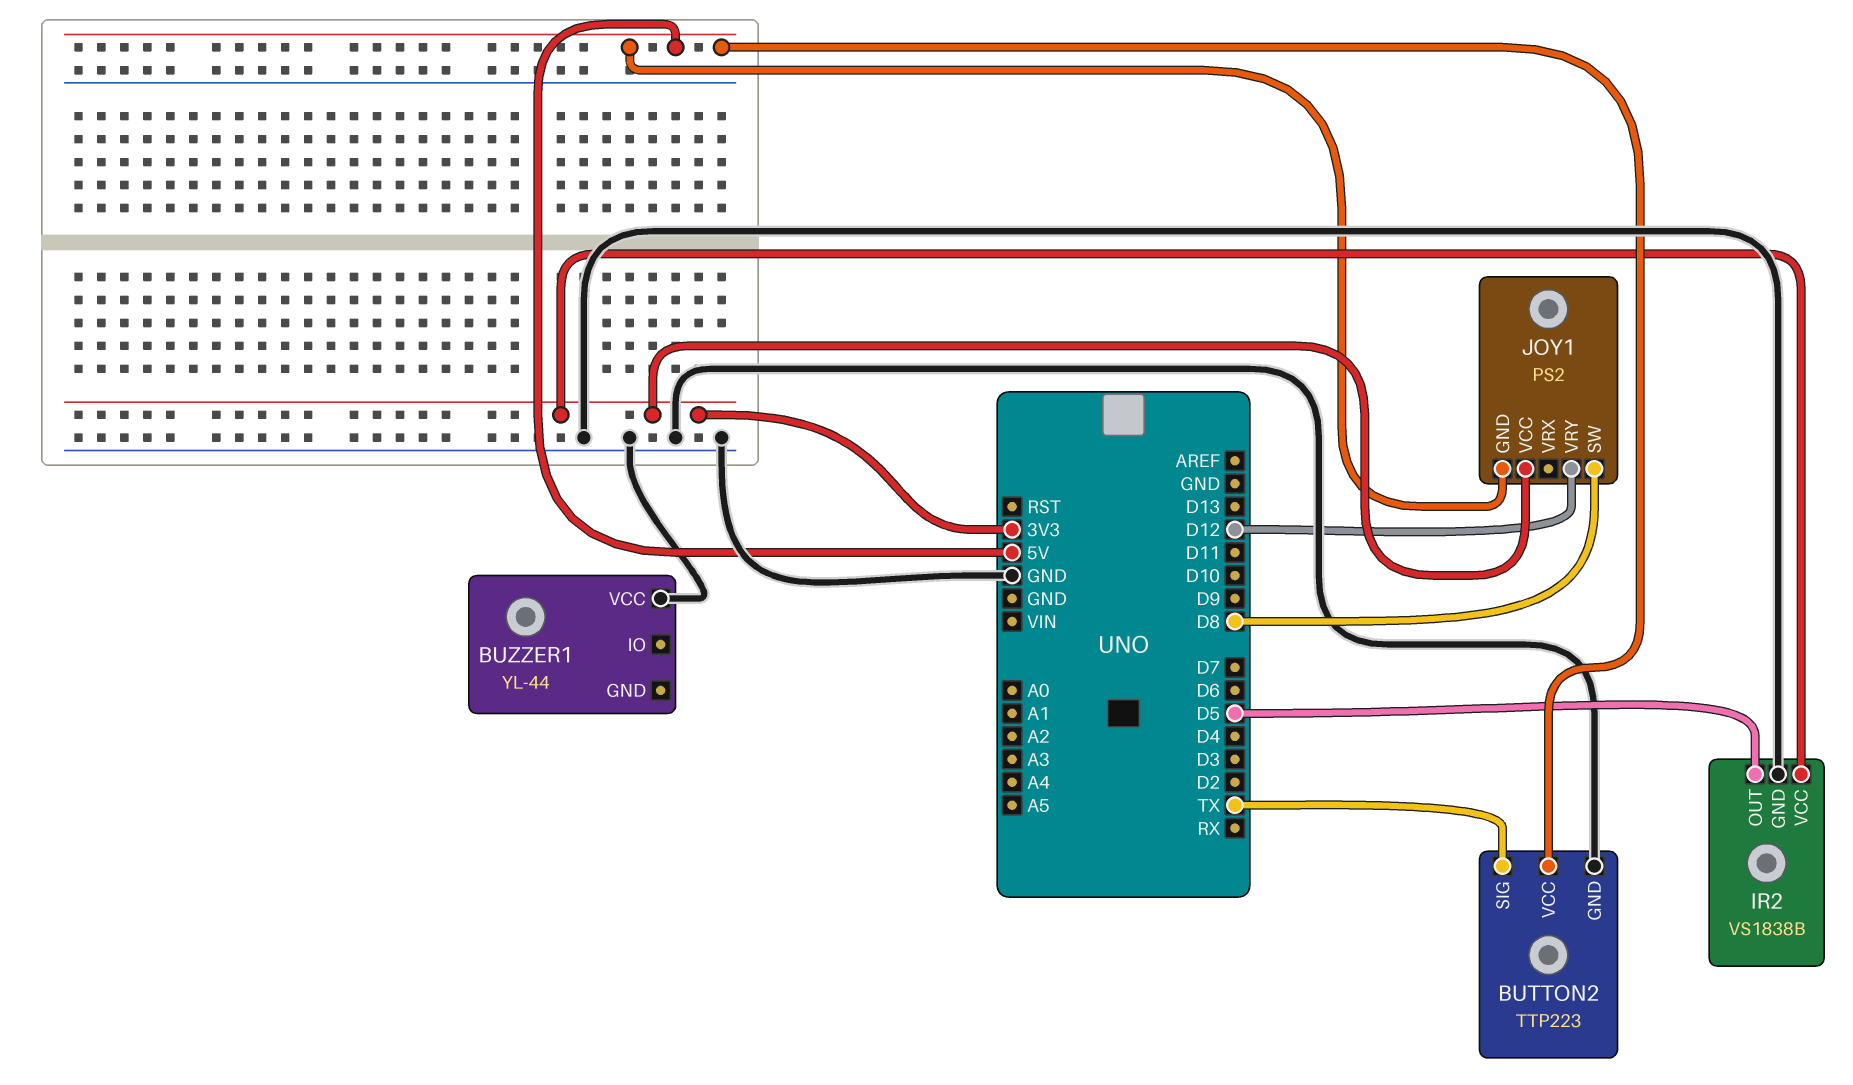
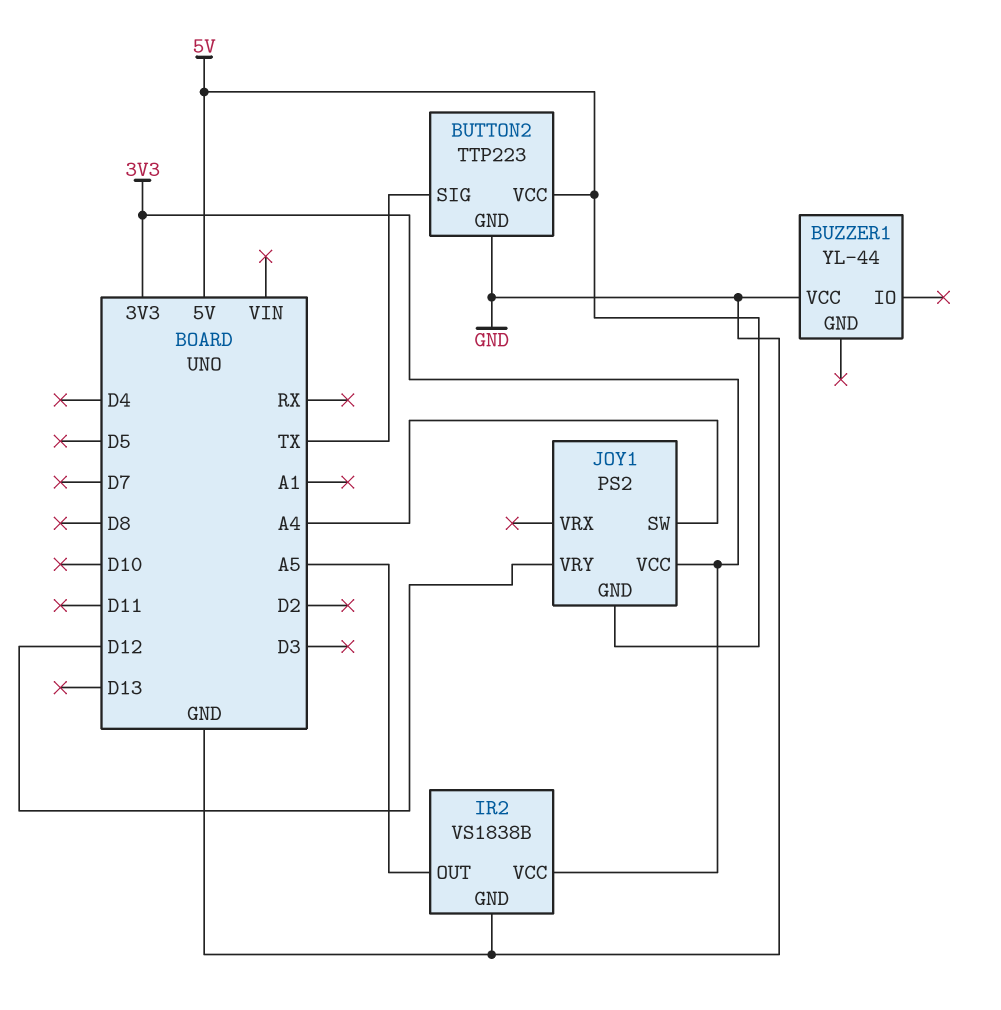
IR2 pin OUT: D5 -> A5
JOY1 pin SW: D8 -> A4

